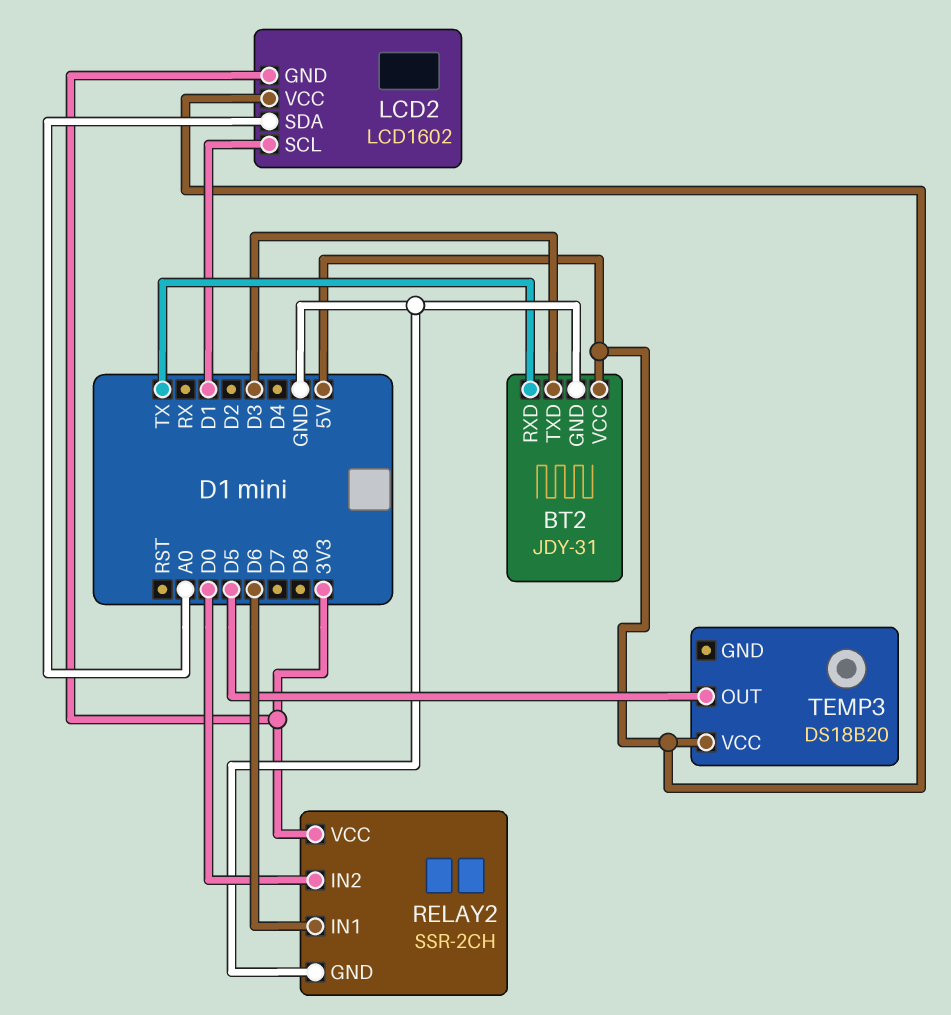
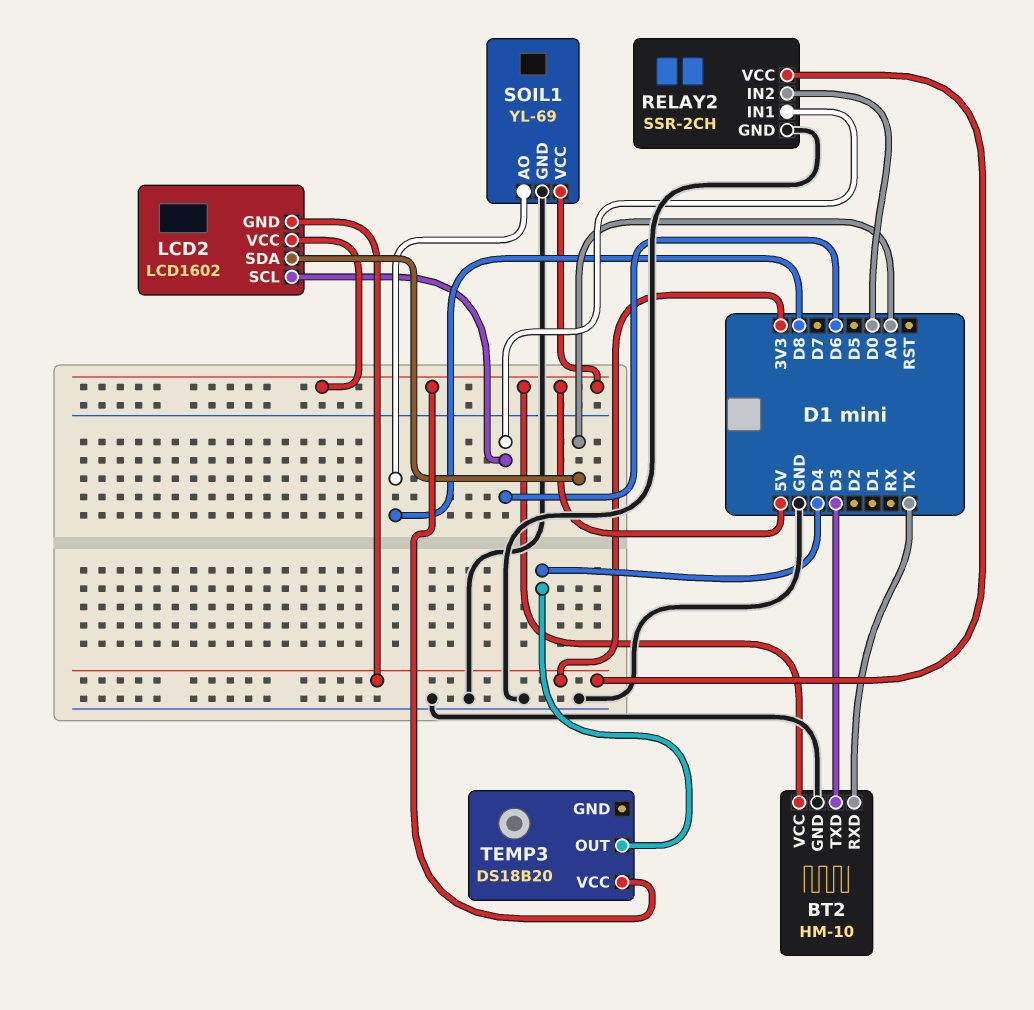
BT2: JDY-31 -> HM-10
LCD2 pin SCL: D1 -> D6
SOIL1: none -> YL-69
SOIL1 pin AO: none -> D8
SOIL1 pin GND: none -> GND
SOIL1 pin VCC: none -> 5V
TEMP3 pin OUT: D5 -> D4

